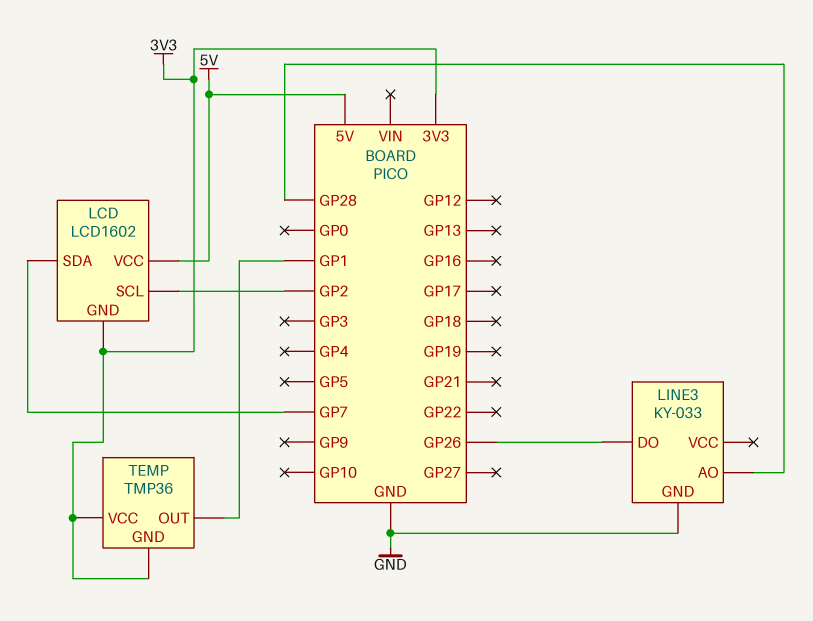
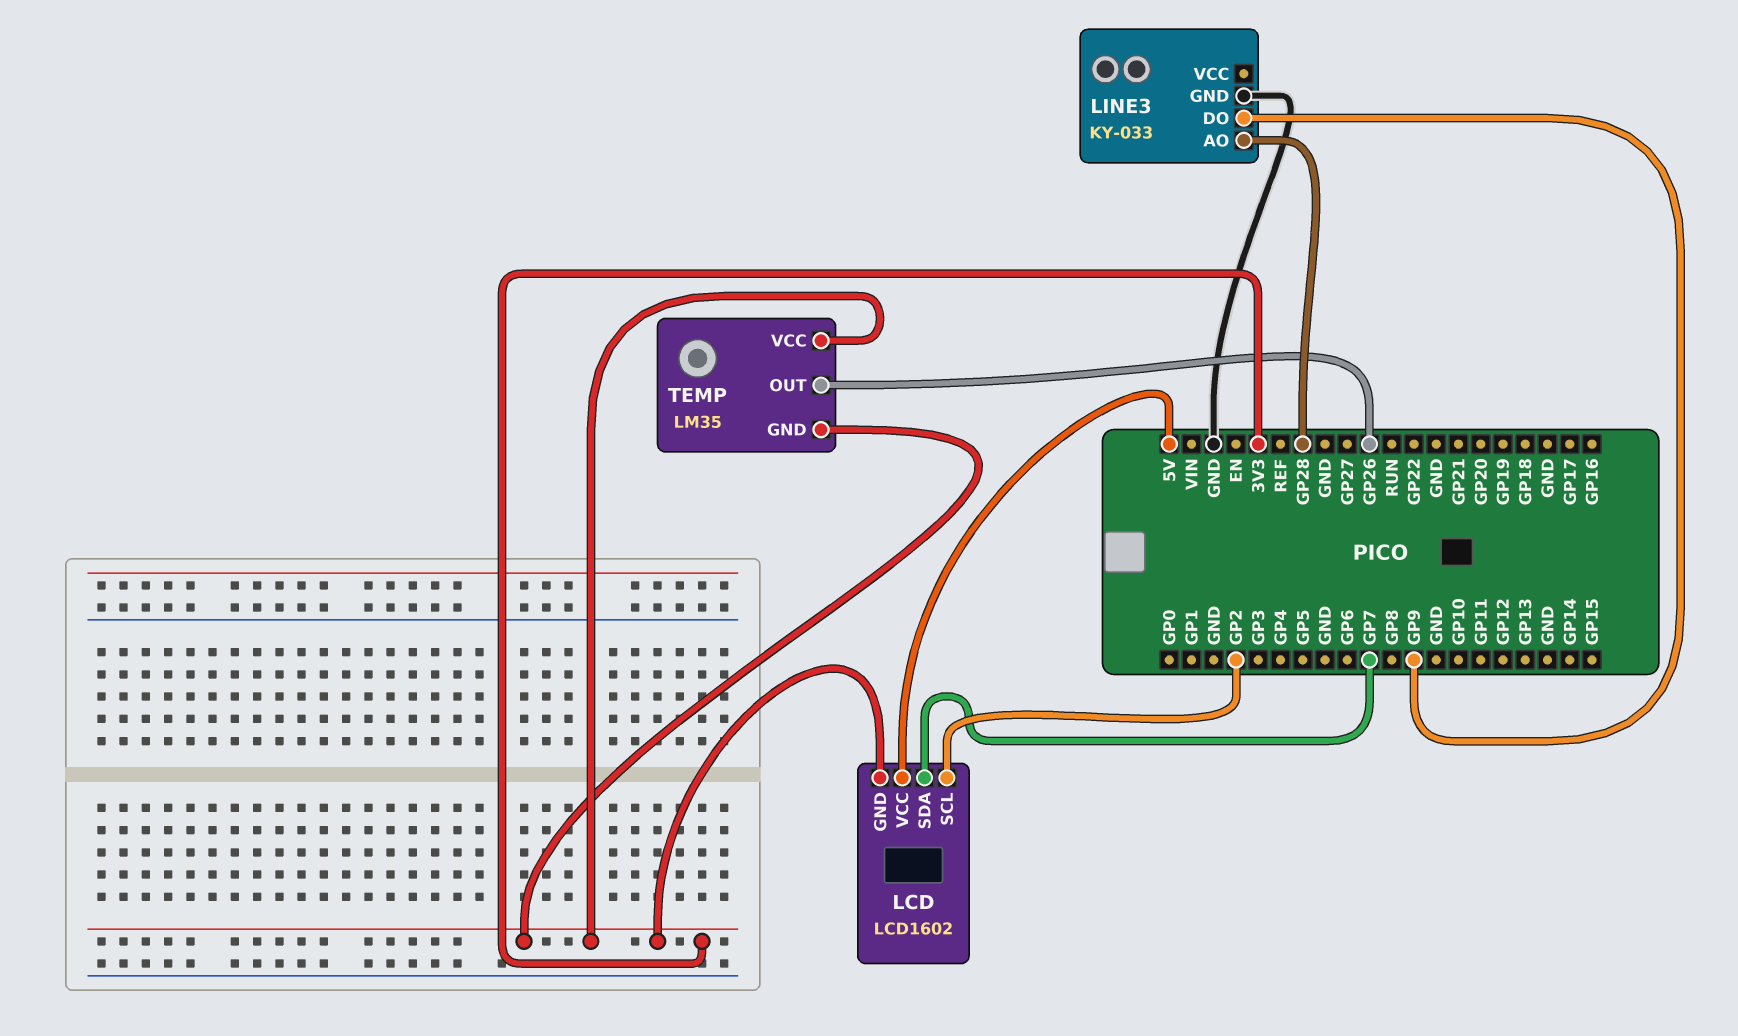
LINE3 pin DO: GP26 -> GP9
TEMP: TMP36 -> LM35
TEMP pin OUT: GP1 -> GP26

